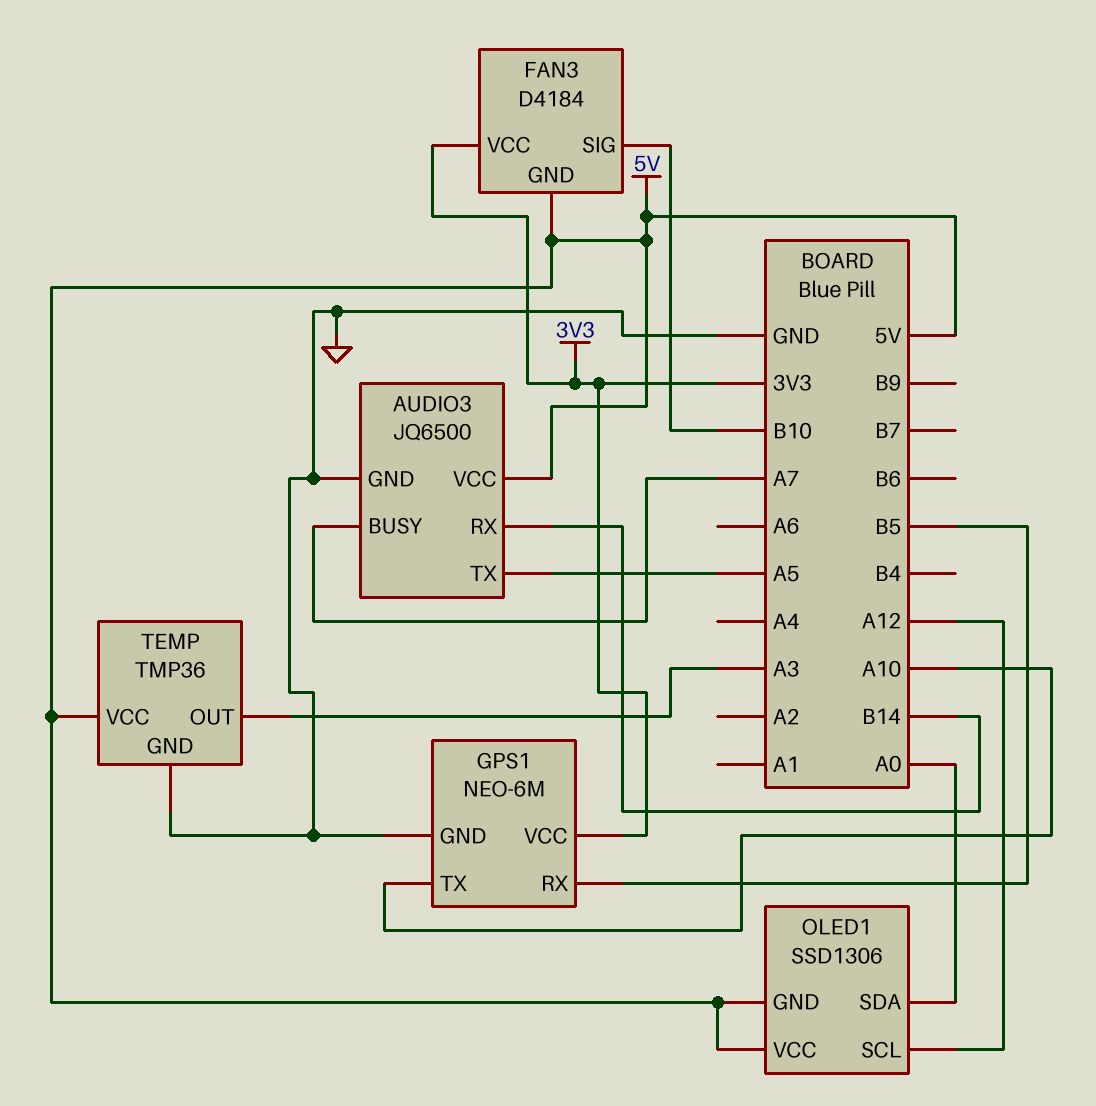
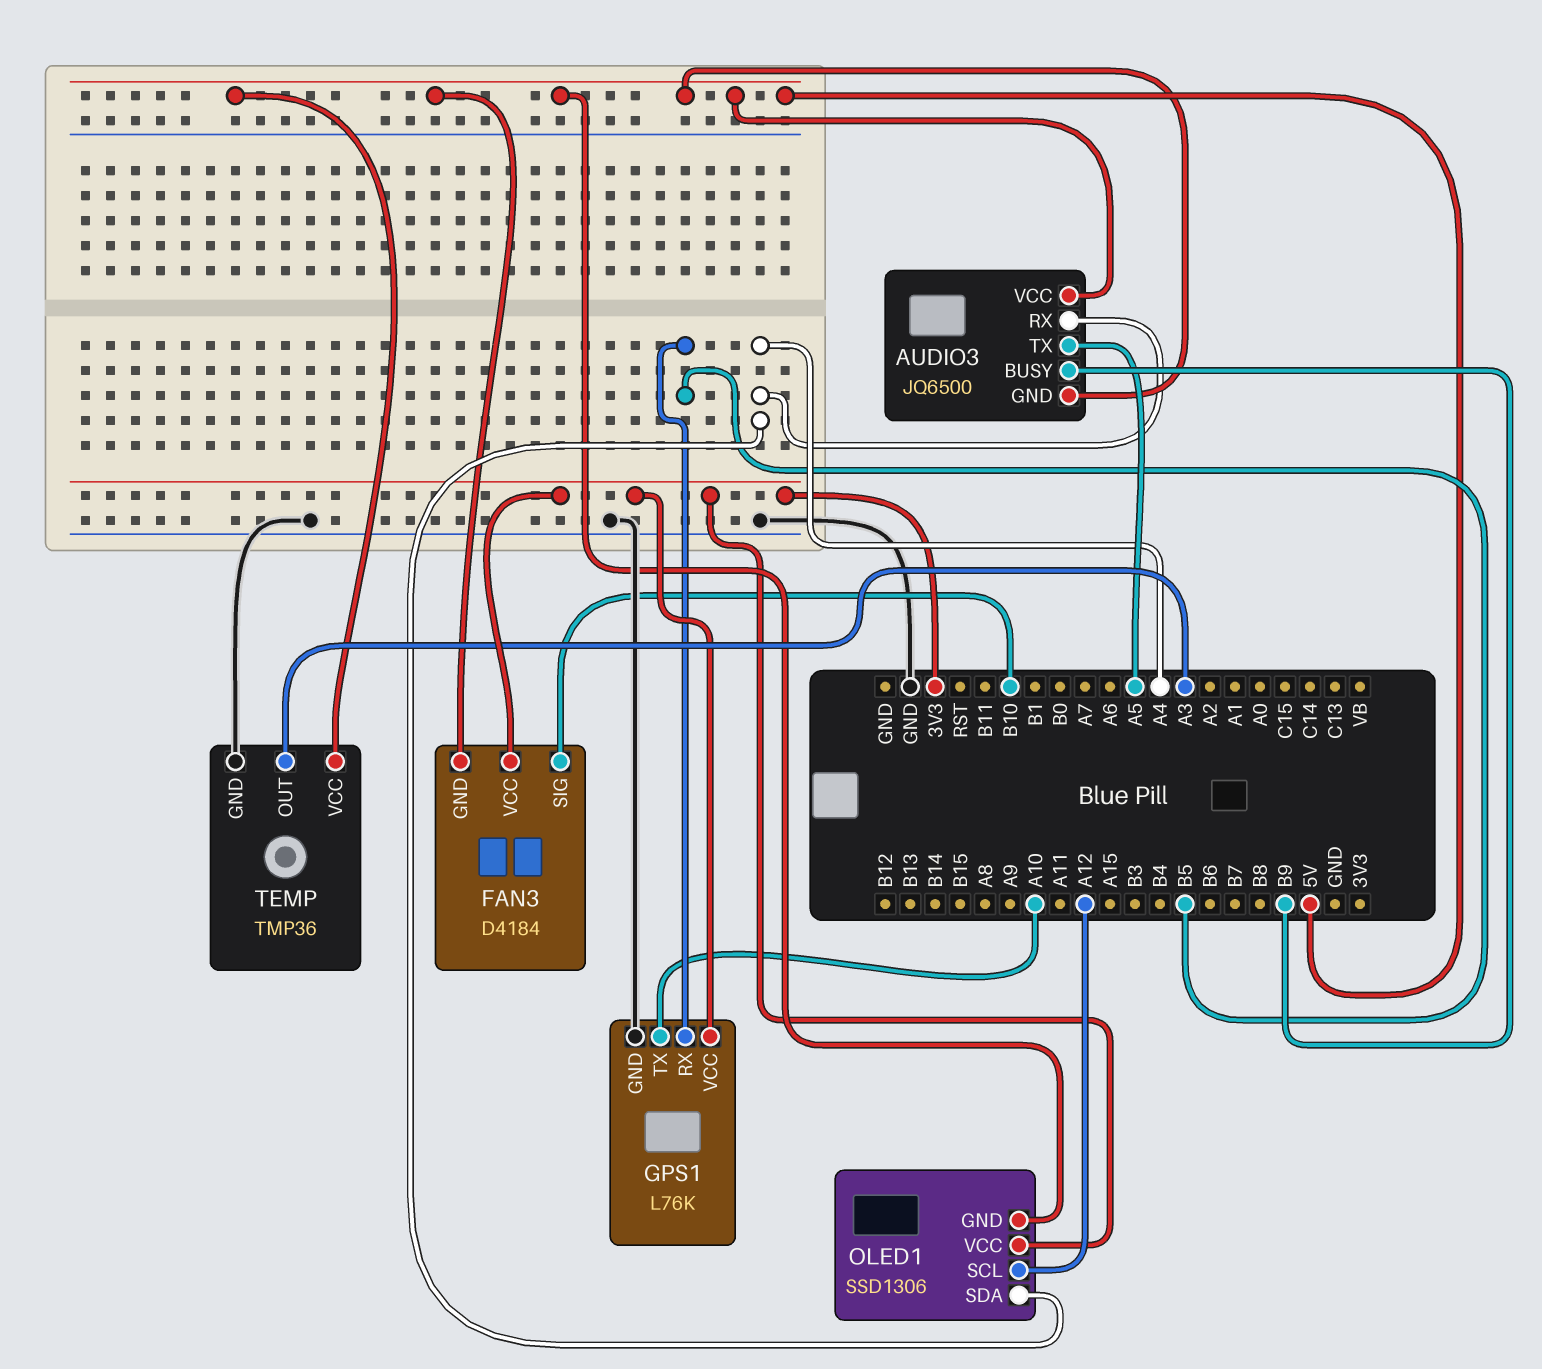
AUDIO3 pin BUSY: A7 -> B9
AUDIO3 pin GND: GND -> 5V
AUDIO3 pin RX: B14 -> A4
GPS1: NEO-6M -> L76K
OLED1 pin SDA: A0 -> A4
OLED1 pin VCC: 5V -> 3V3

